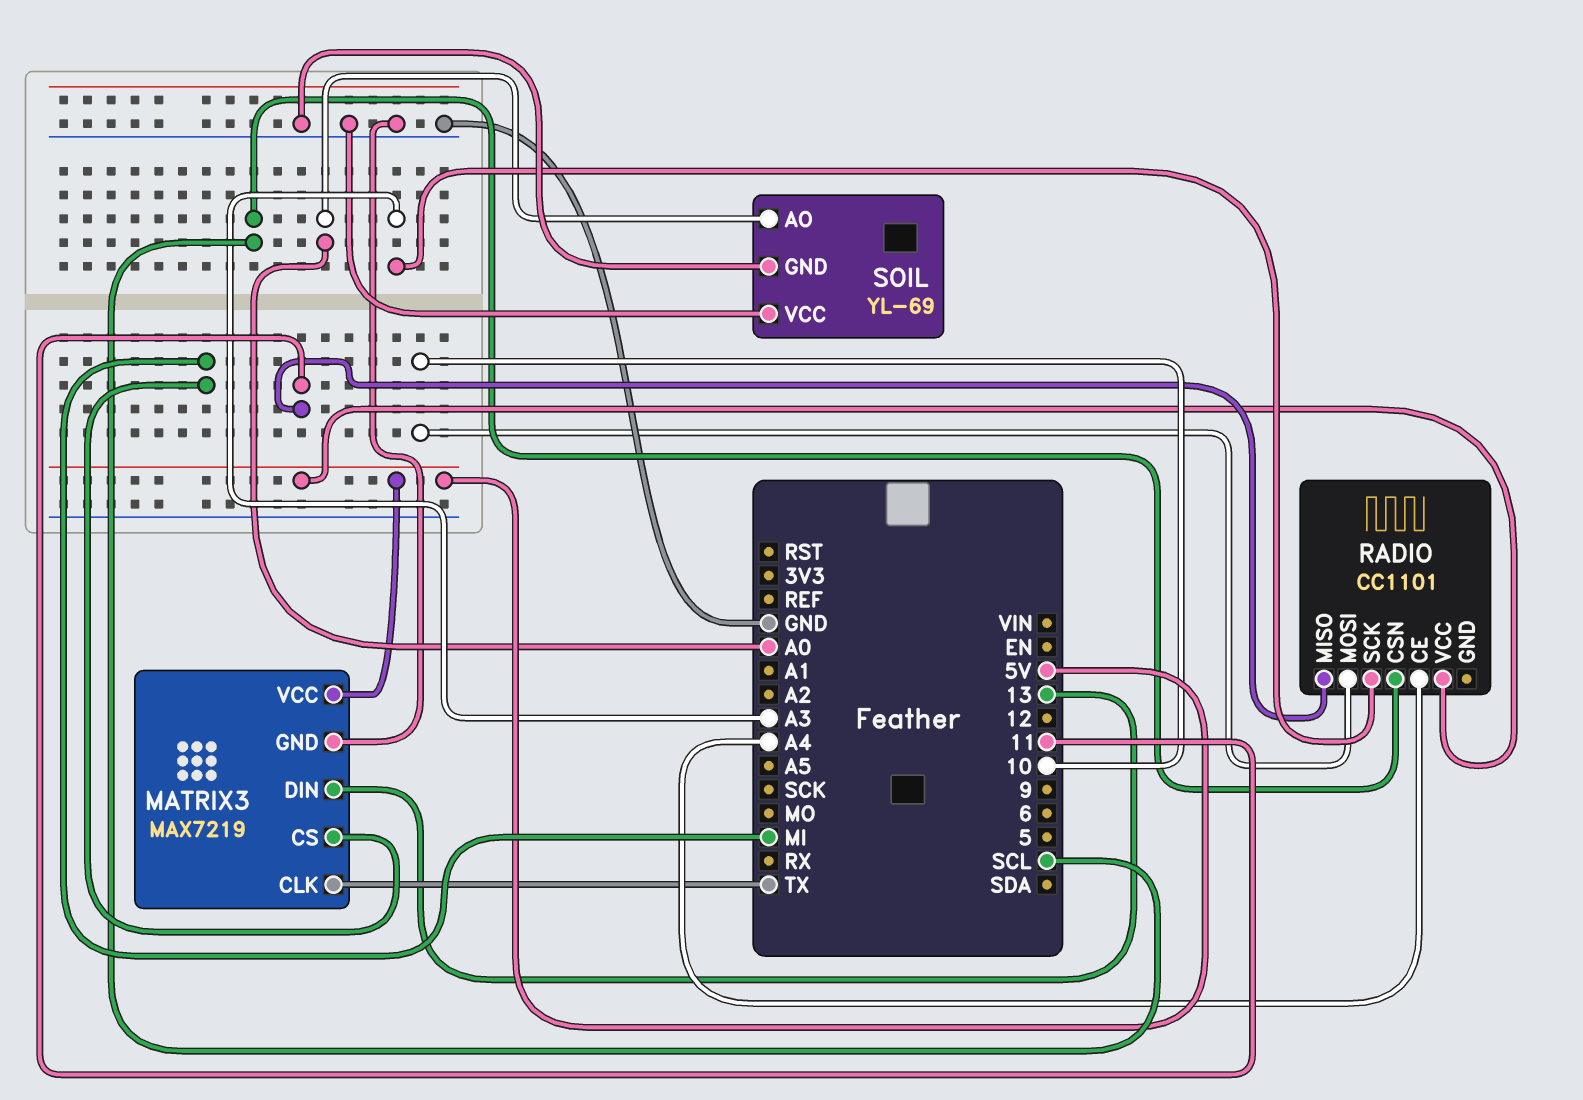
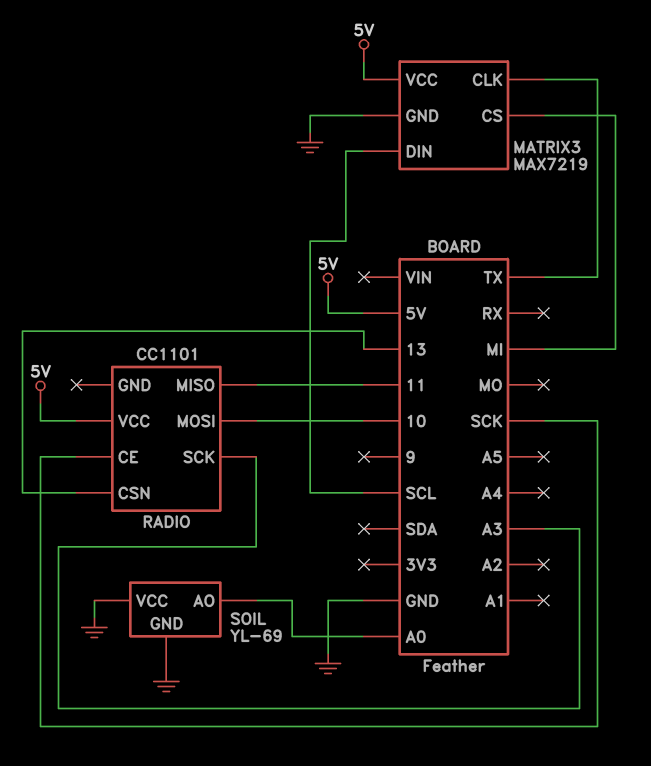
MATRIX3 pin DIN: 13 -> SCL
RADIO pin CE: A4 -> SCK
RADIO pin CSN: SCL -> 13

